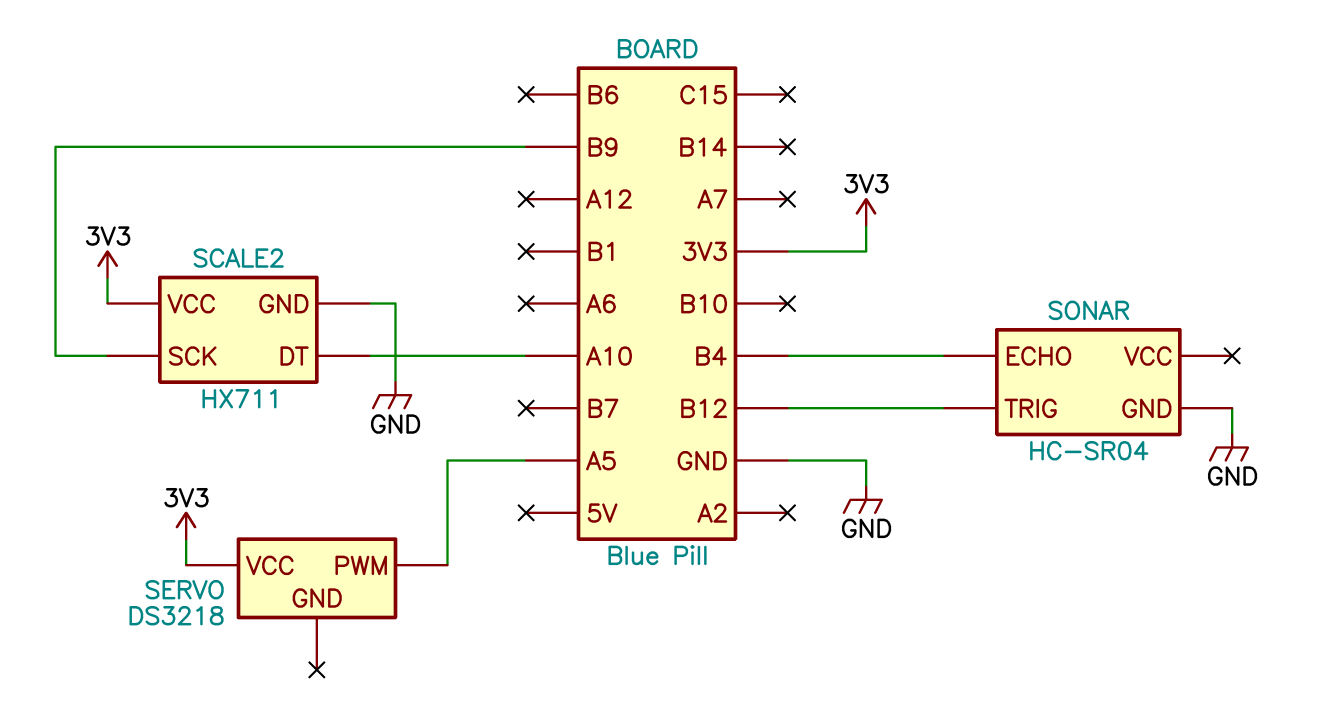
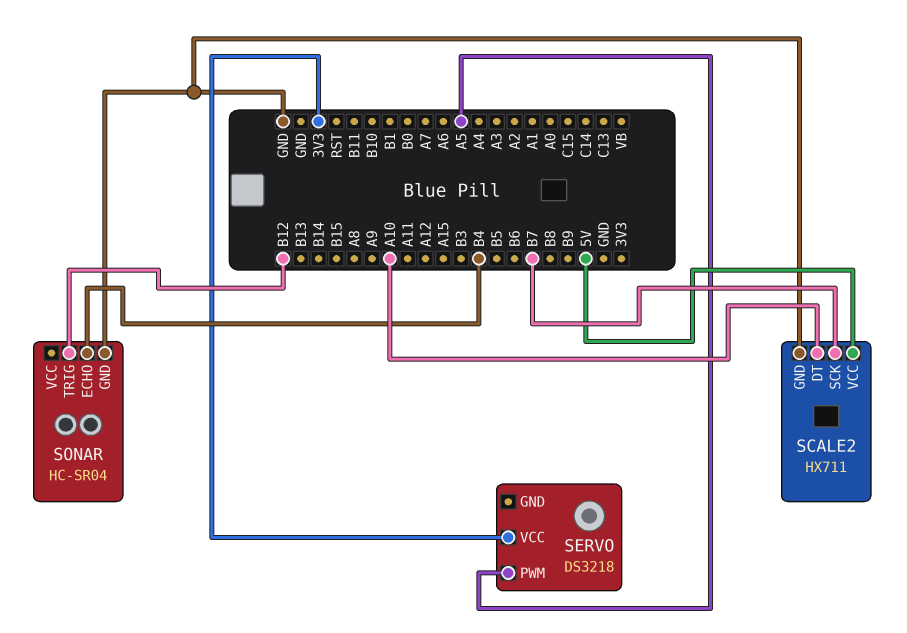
SCALE2 pin SCK: B9 -> B7
SCALE2 pin VCC: 3V3 -> 5V

